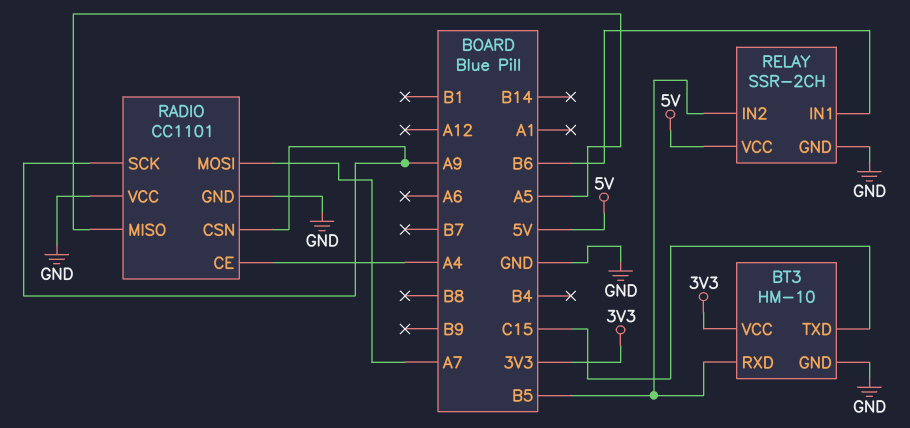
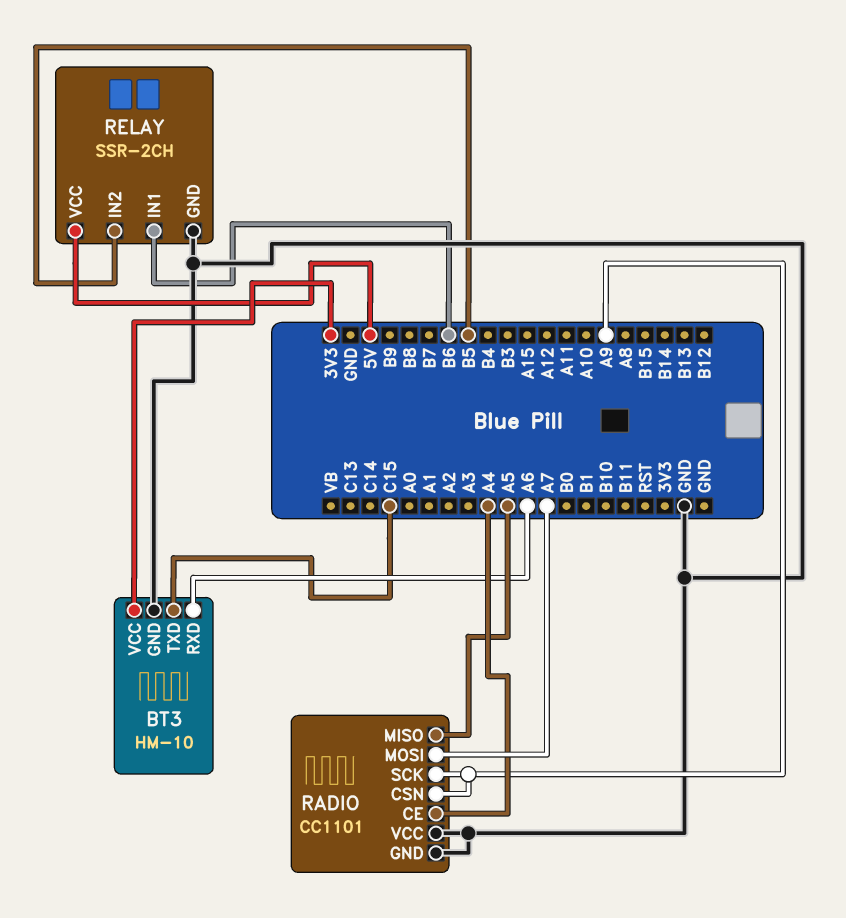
BT3 pin RXD: B5 -> A6

